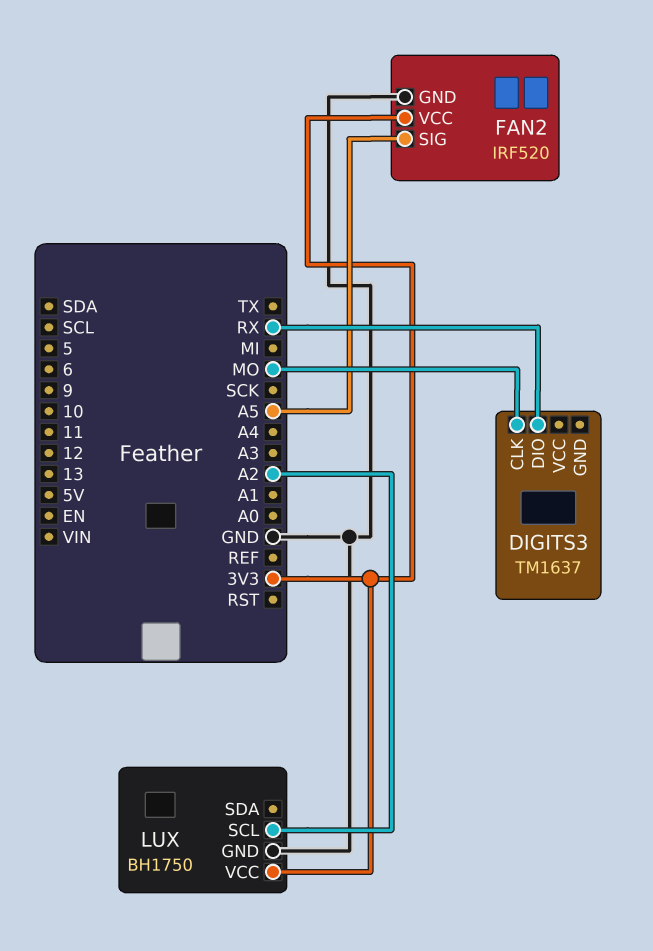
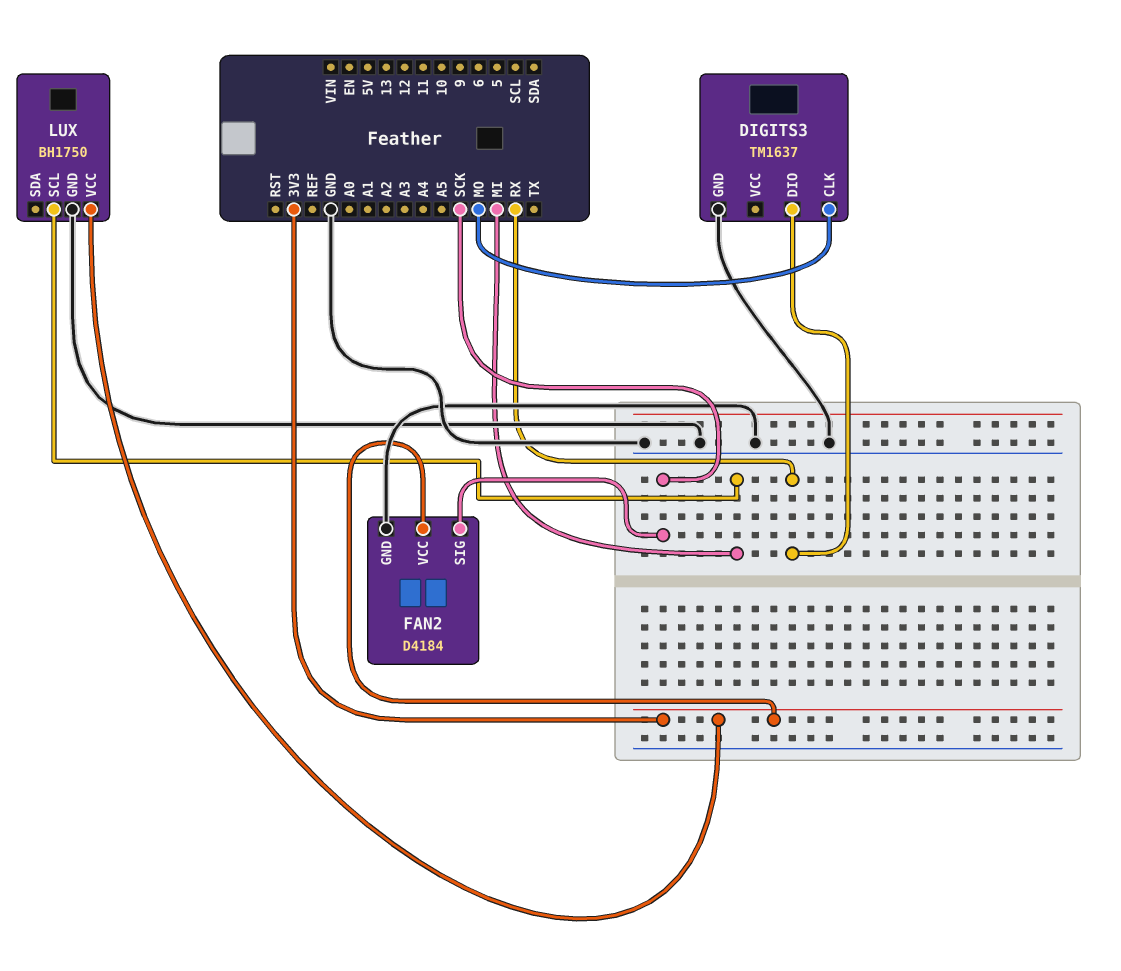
DIGITS3 pin GND: none -> GND
FAN2: IRF520 -> D4184
FAN2 pin SIG: A5 -> SCK
LUX pin SCL: A2 -> MI

